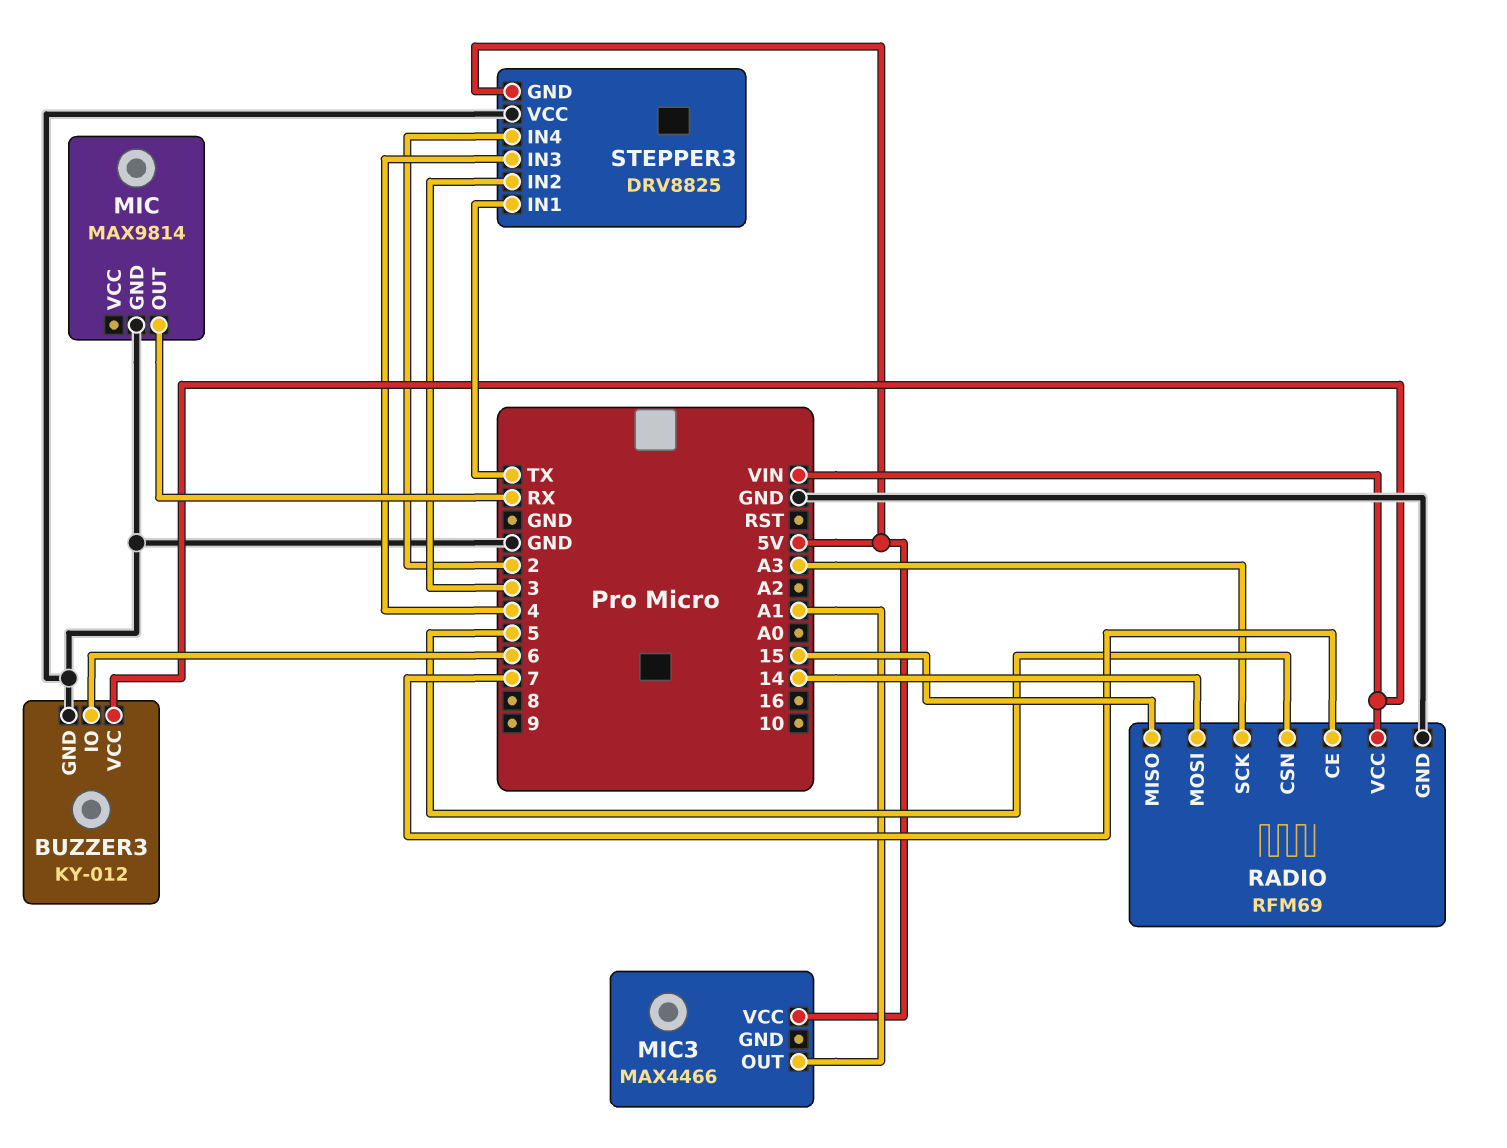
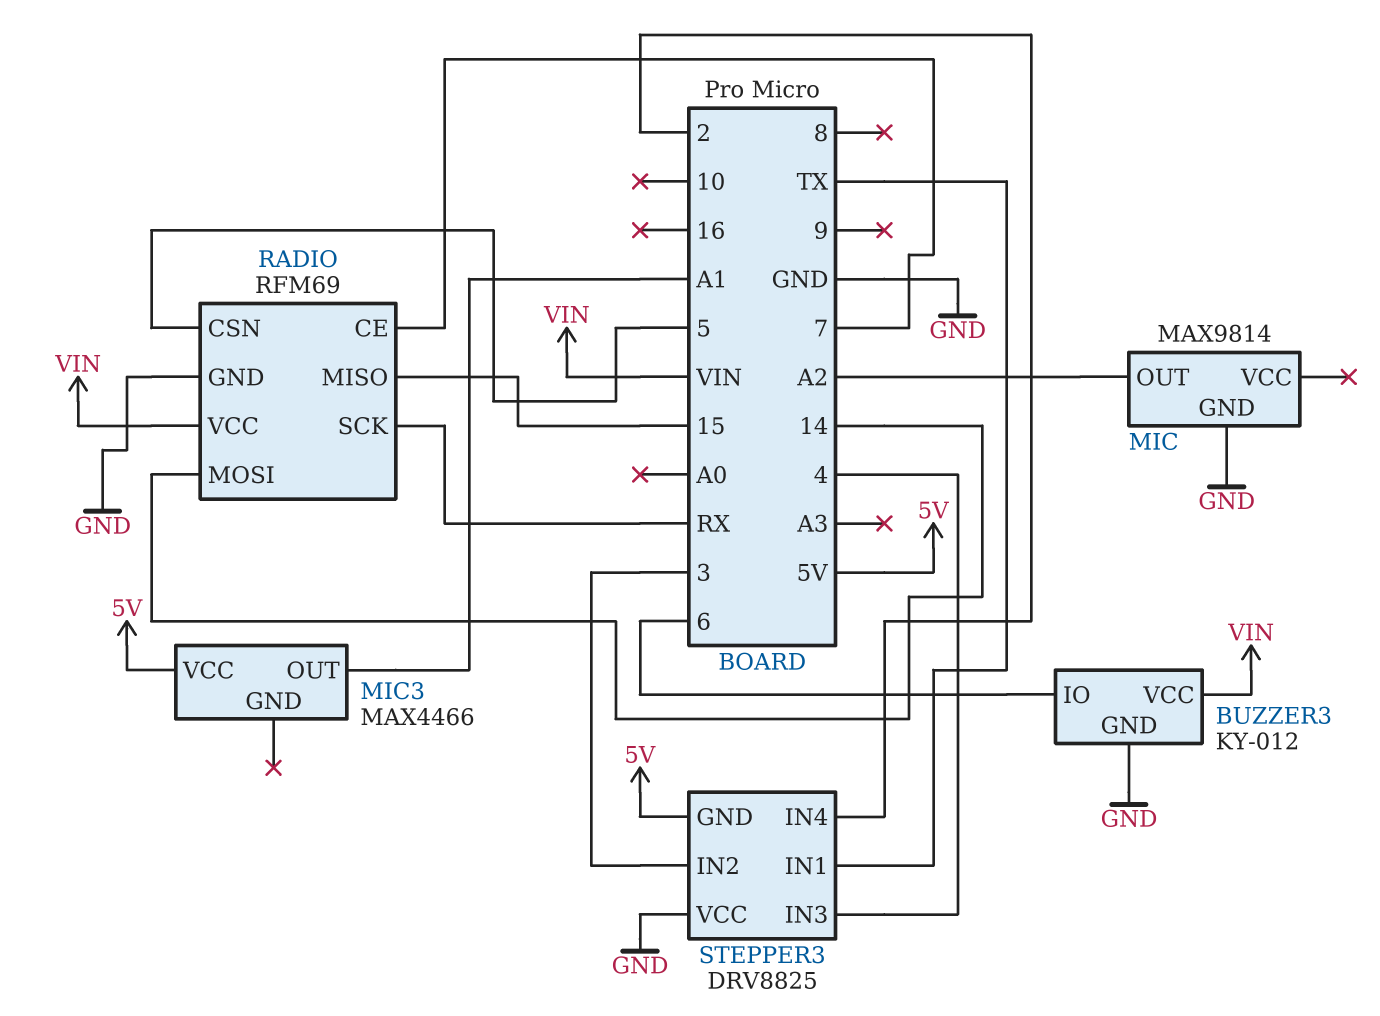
MIC pin OUT: RX -> A2
RADIO pin SCK: A3 -> RX

